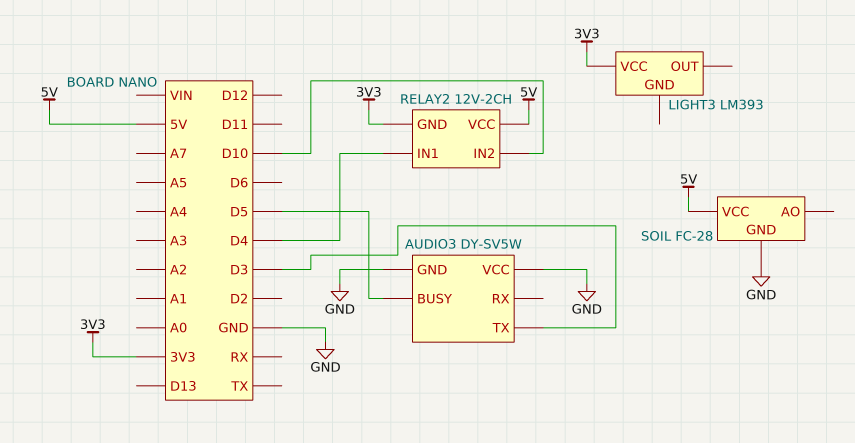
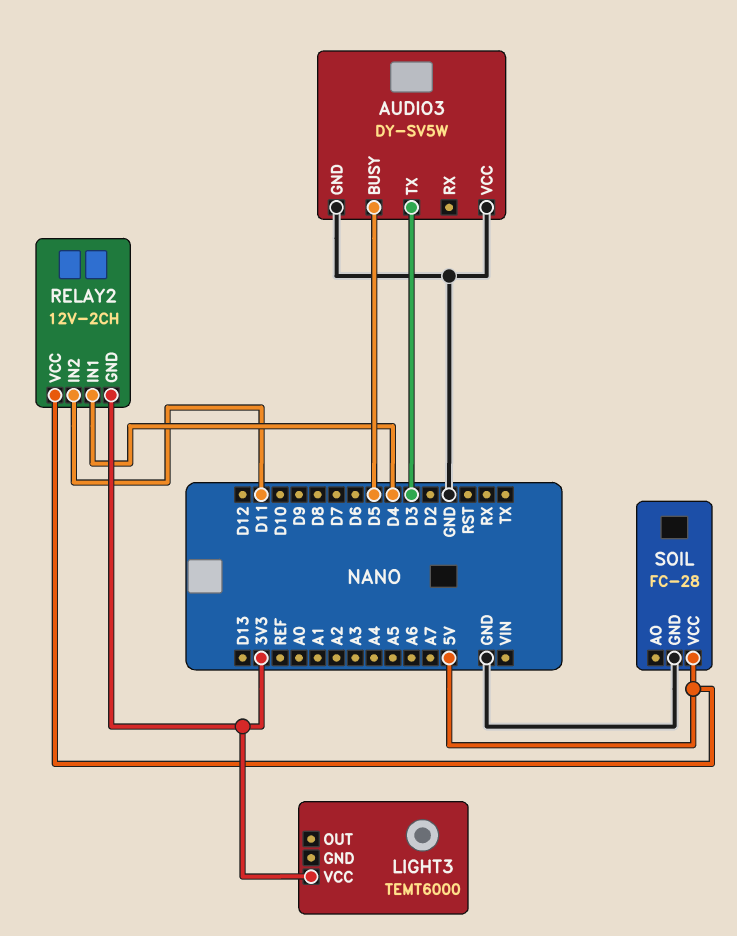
LIGHT3: LM393 -> TEMT6000
RELAY2 pin IN2: D10 -> D11

